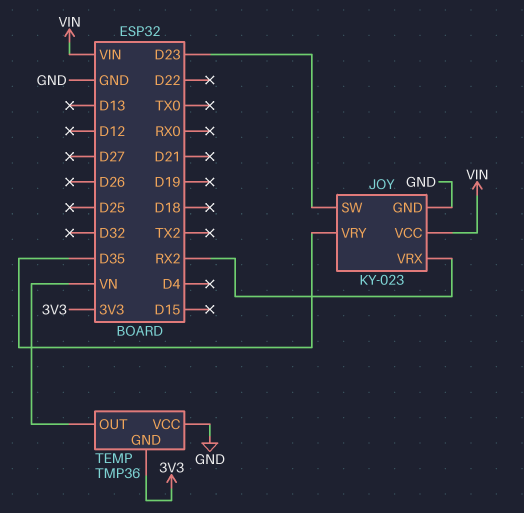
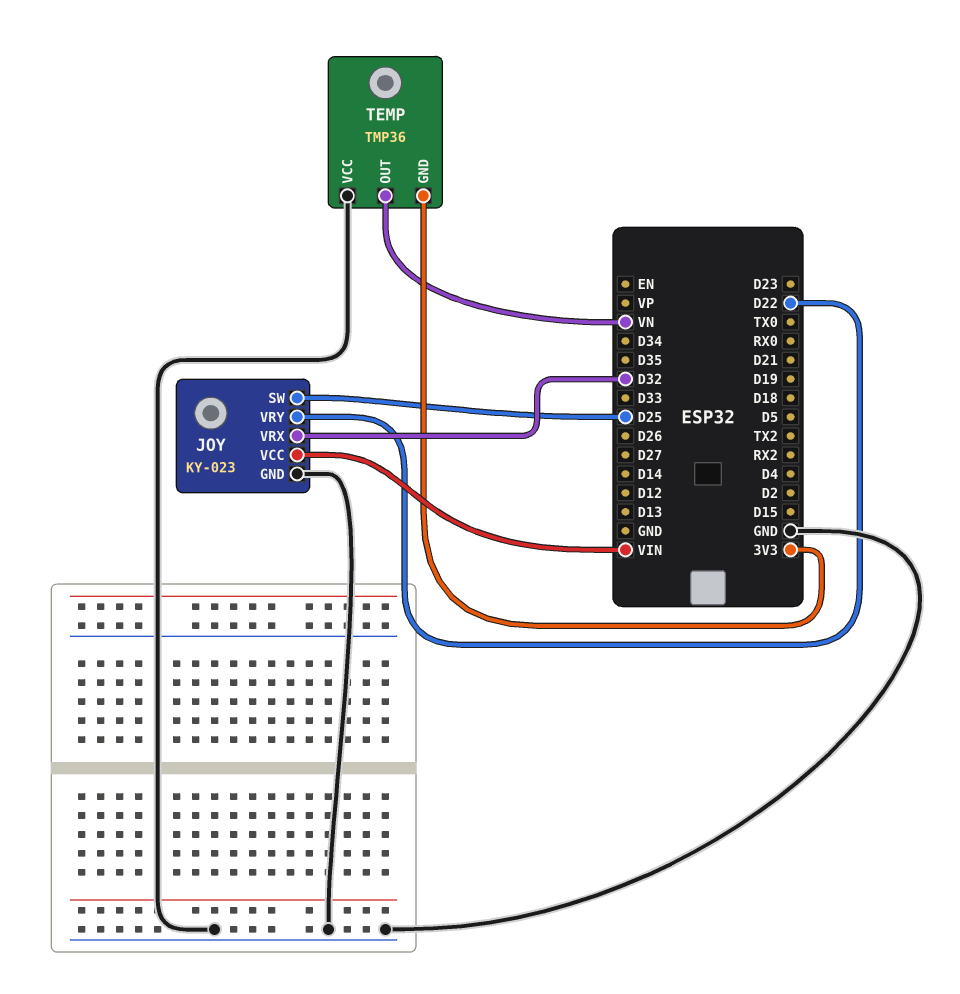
JOY pin SW: D23 -> D25
JOY pin VRX: RX2 -> D32
JOY pin VRY: D35 -> D22

